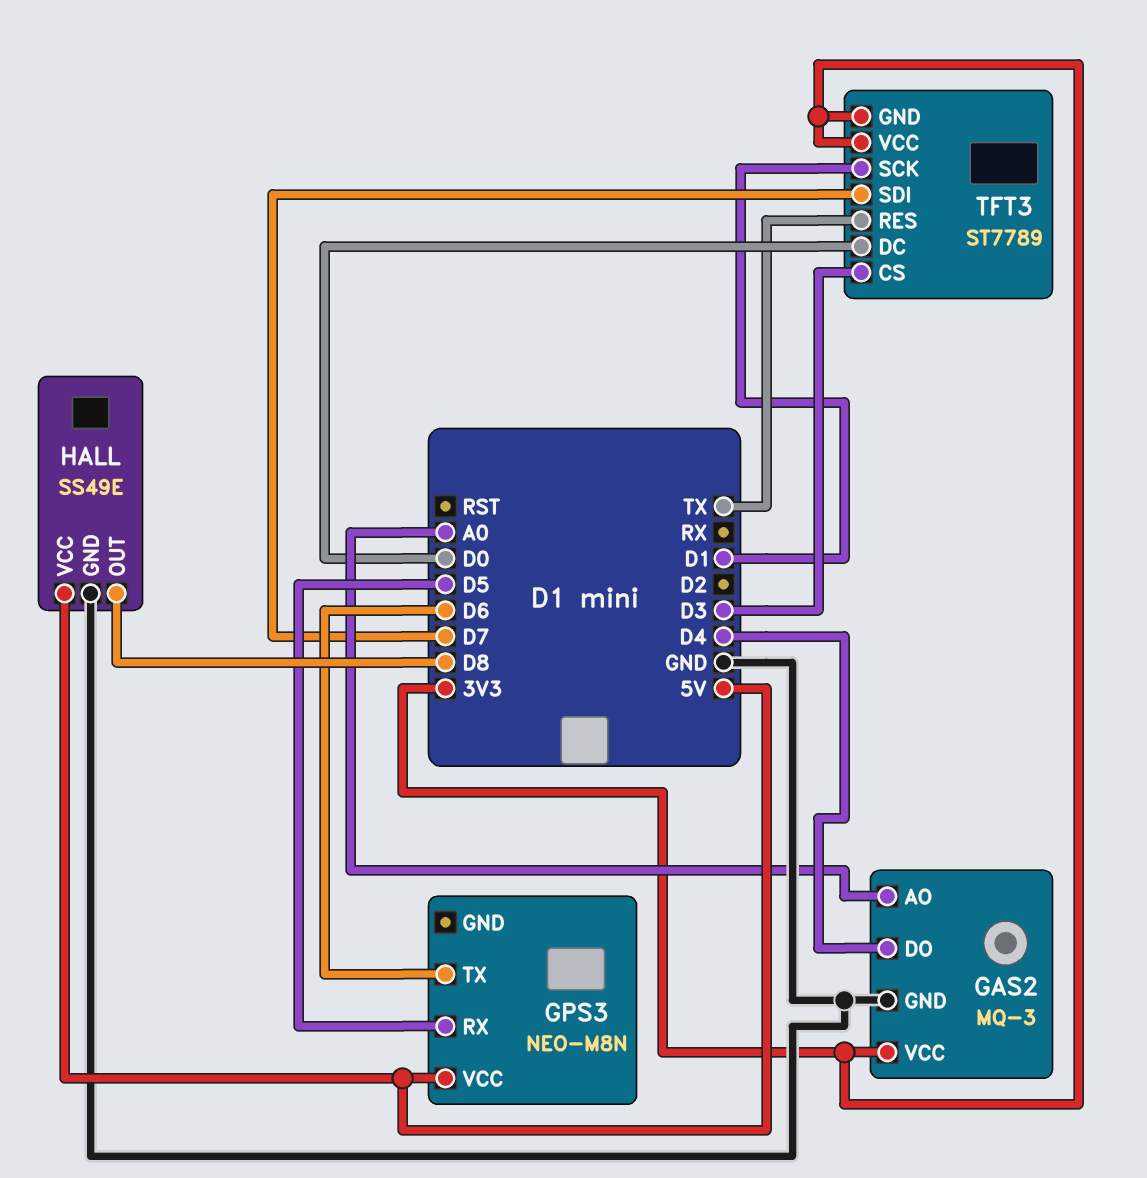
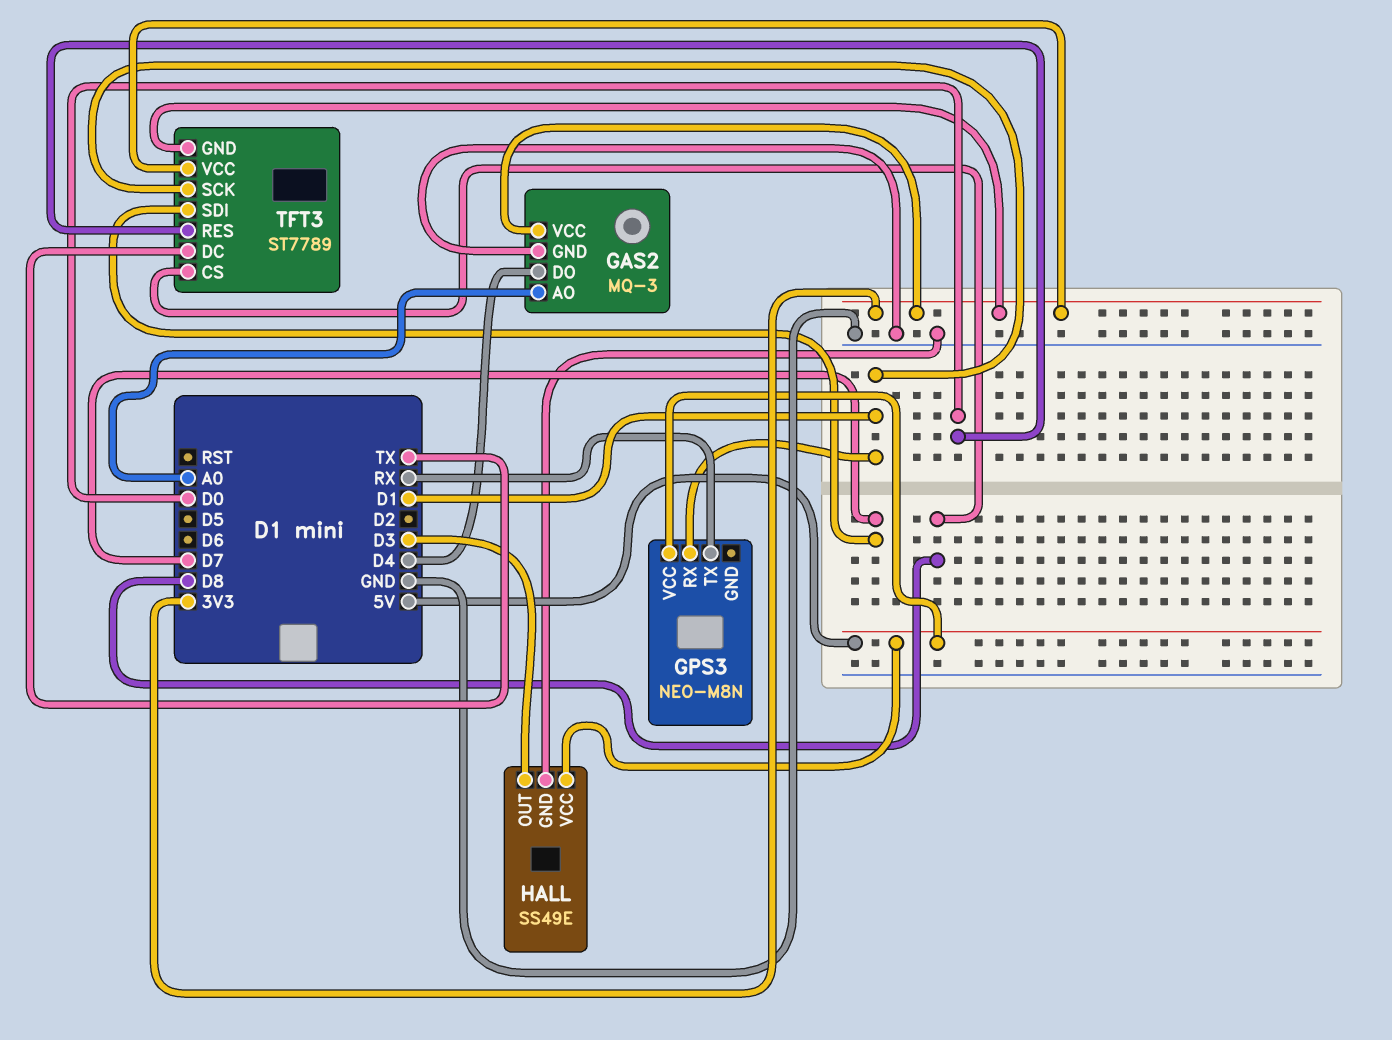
GPS3 pin RX: D5 -> D1
GPS3 pin TX: D6 -> RX
HALL pin OUT: D8 -> D3
TFT3 pin CS: D3 -> D8
TFT3 pin DC: D0 -> TX
TFT3 pin RES: TX -> D0

